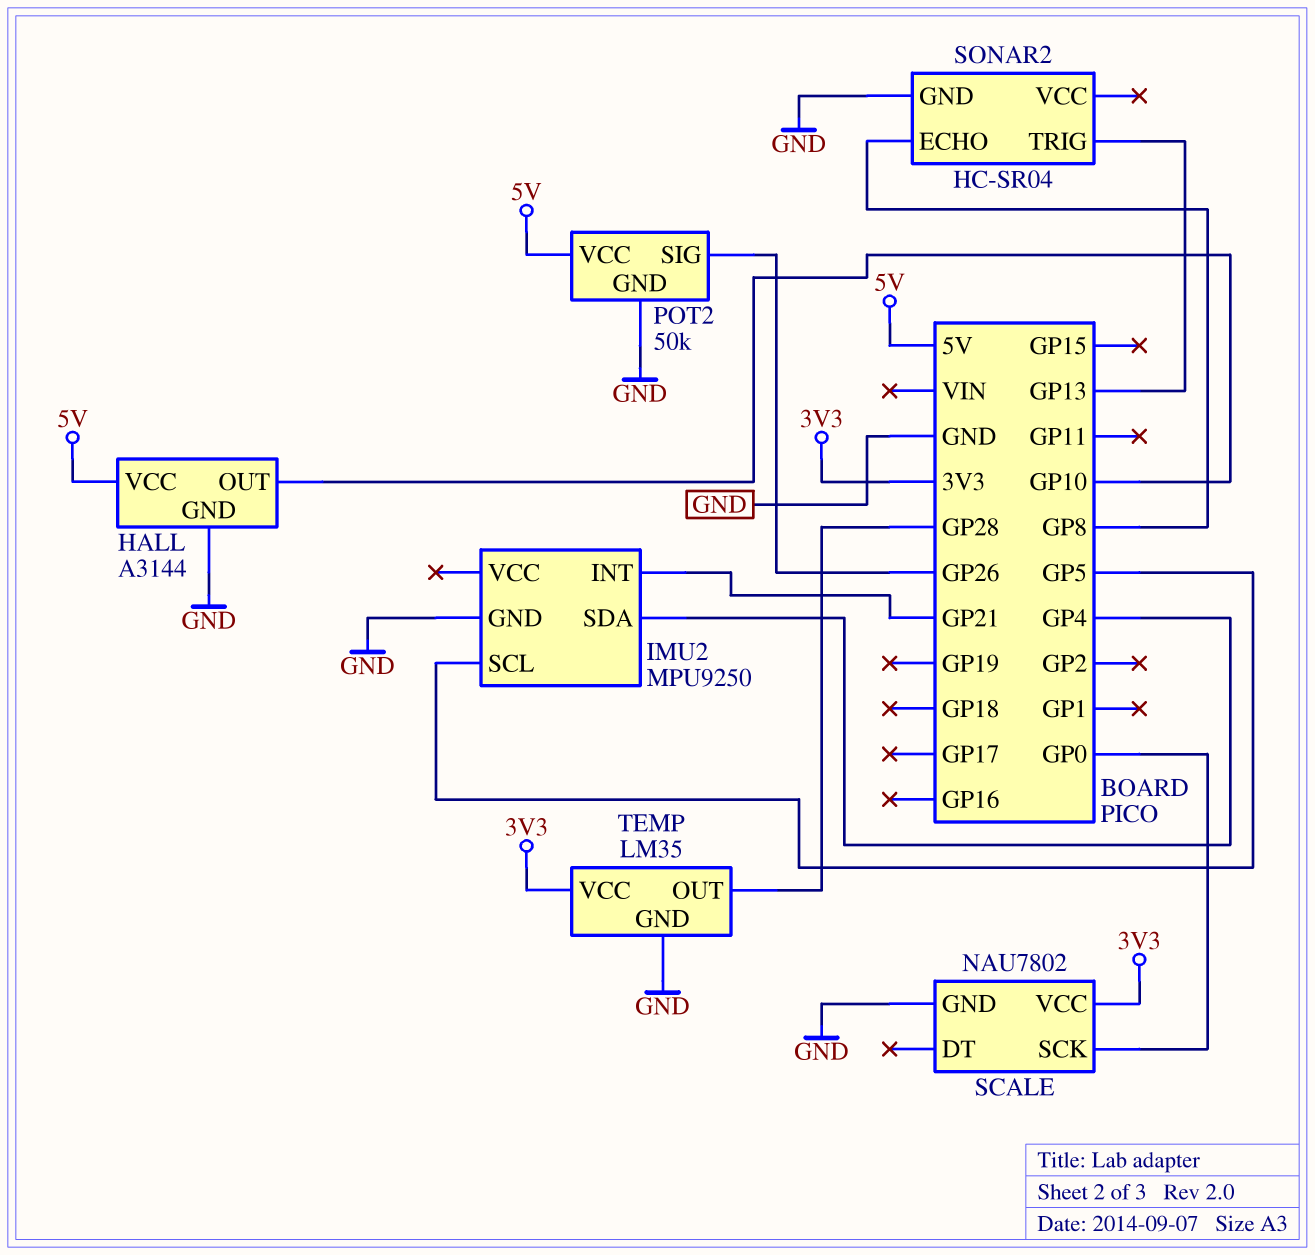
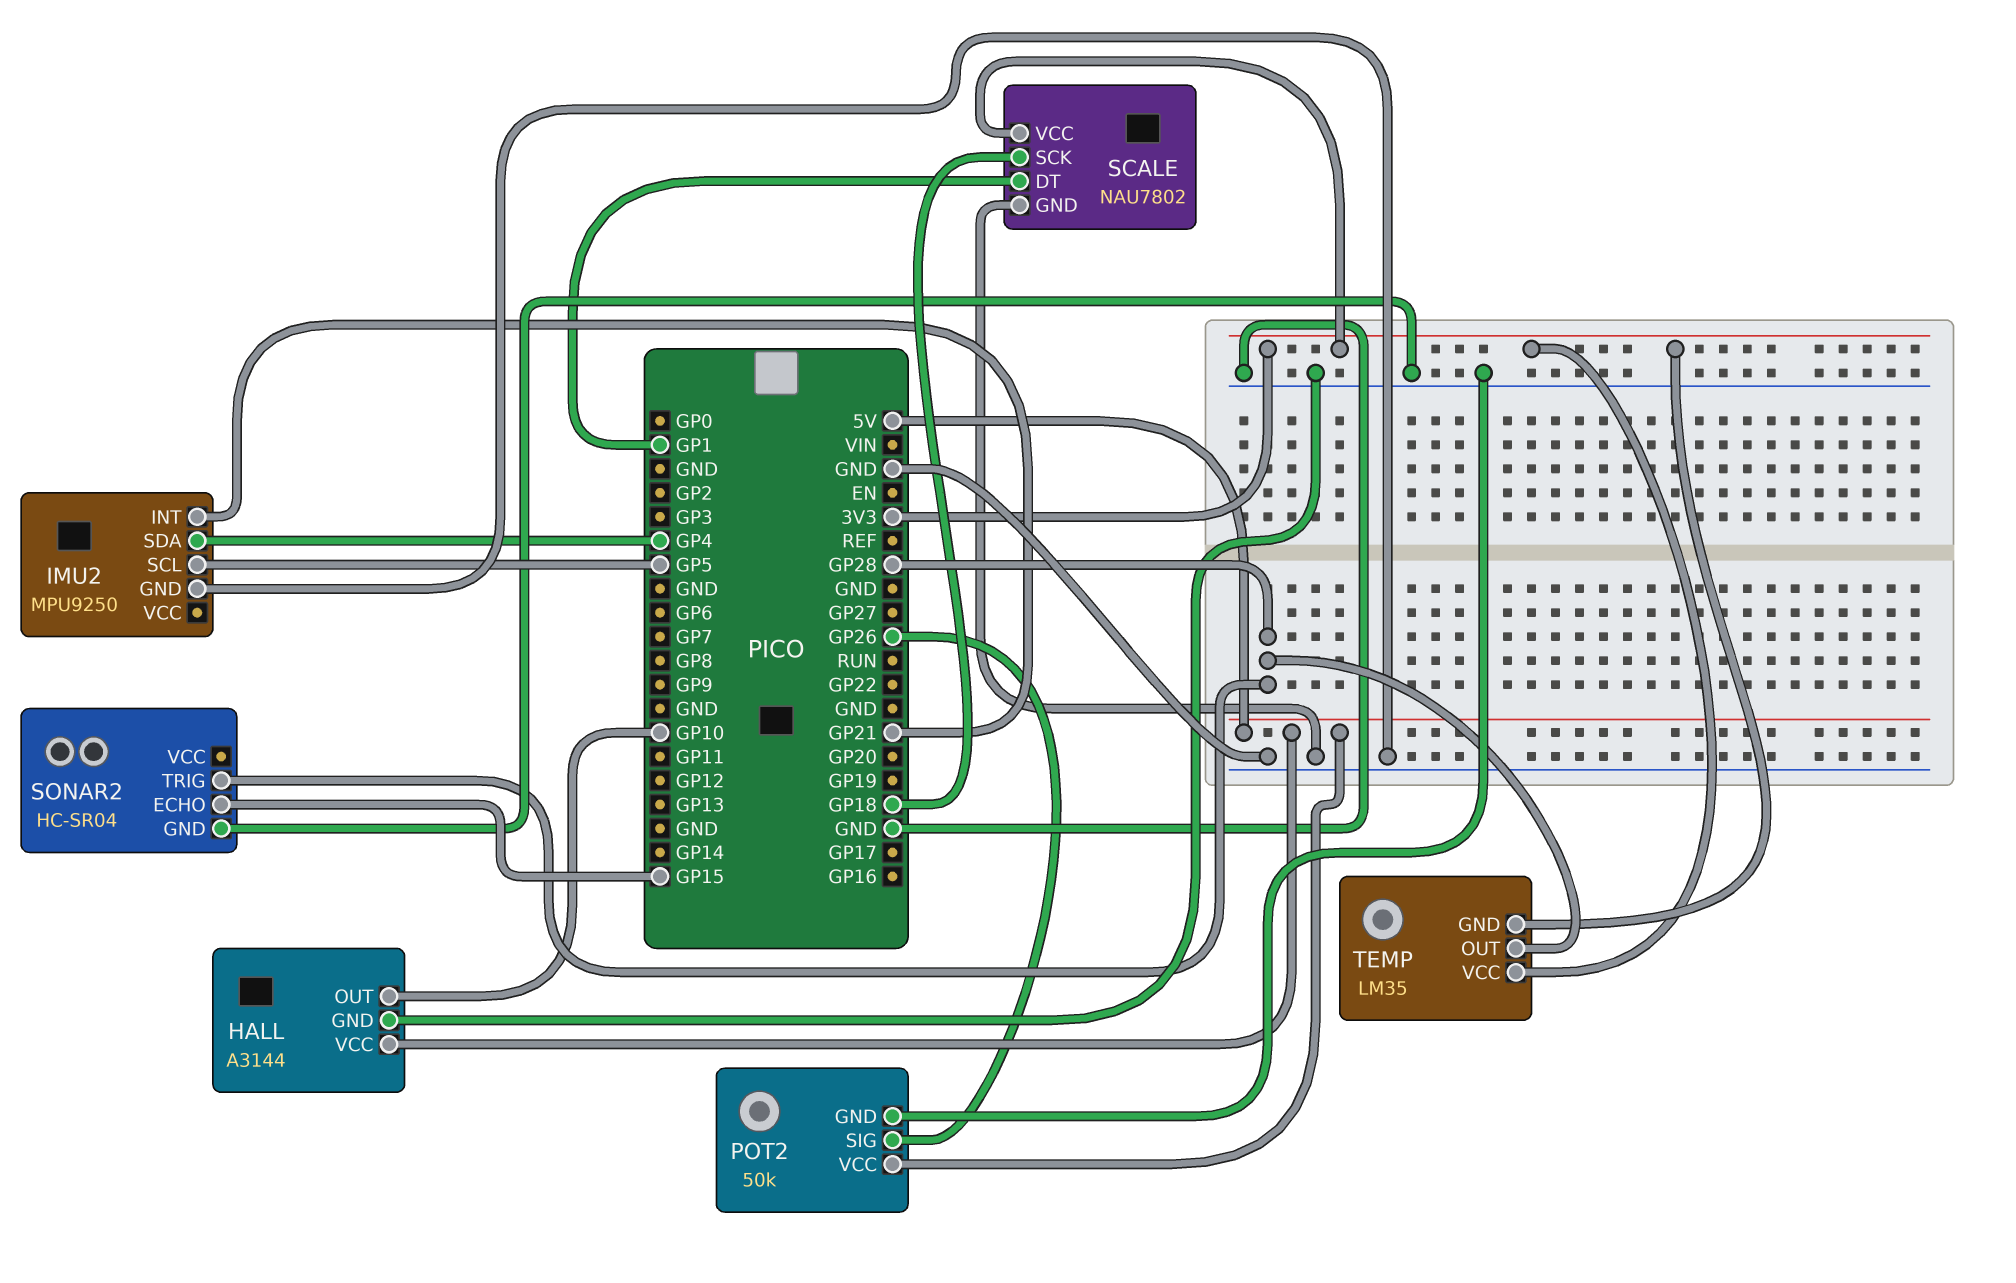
SCALE pin DT: none -> GP1
SCALE pin SCK: GP0 -> GP18
SONAR2 pin ECHO: GP8 -> GP15
SONAR2 pin TRIG: GP13 -> GP28
TEMP pin GND: GND -> 3V3

